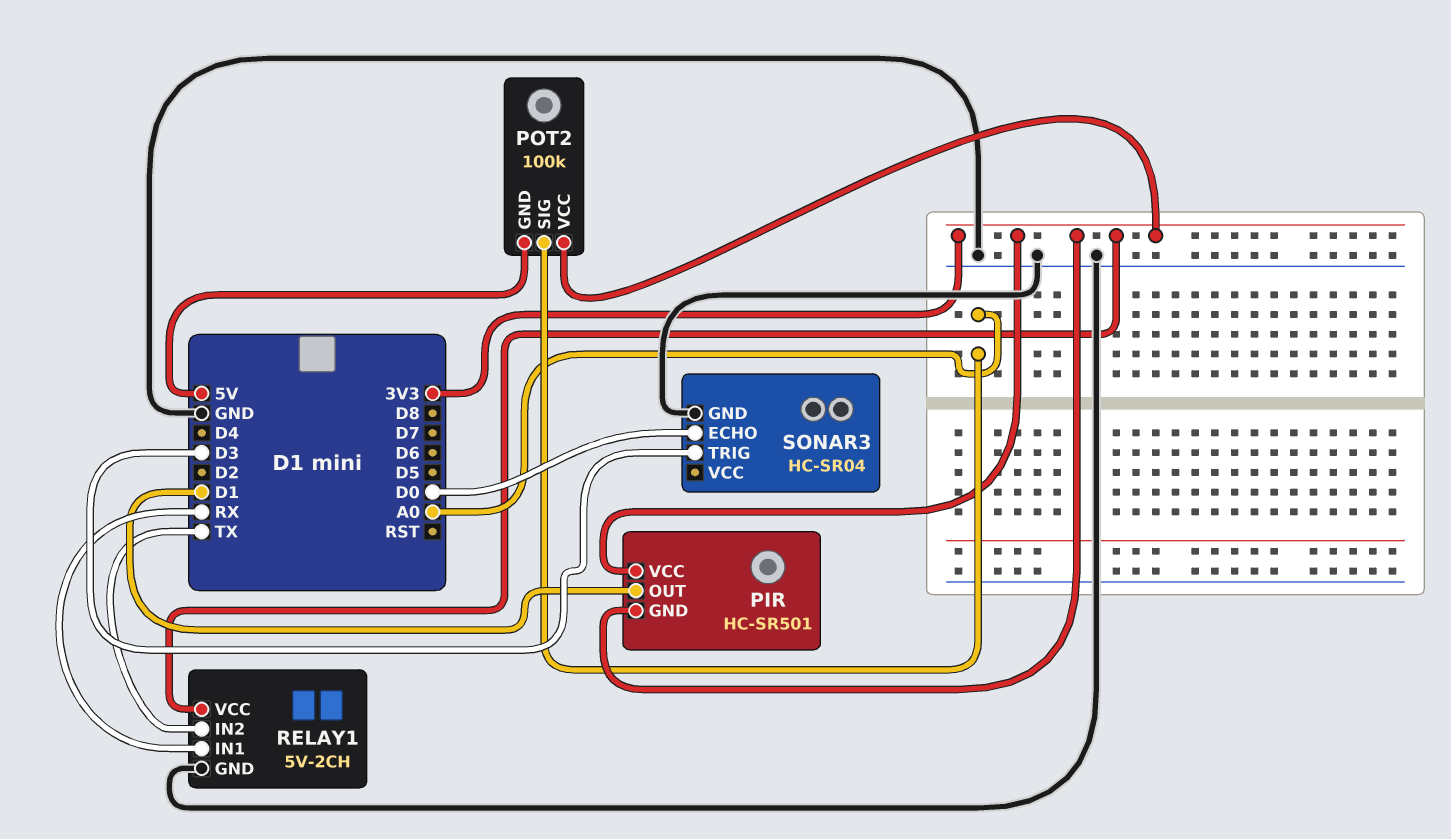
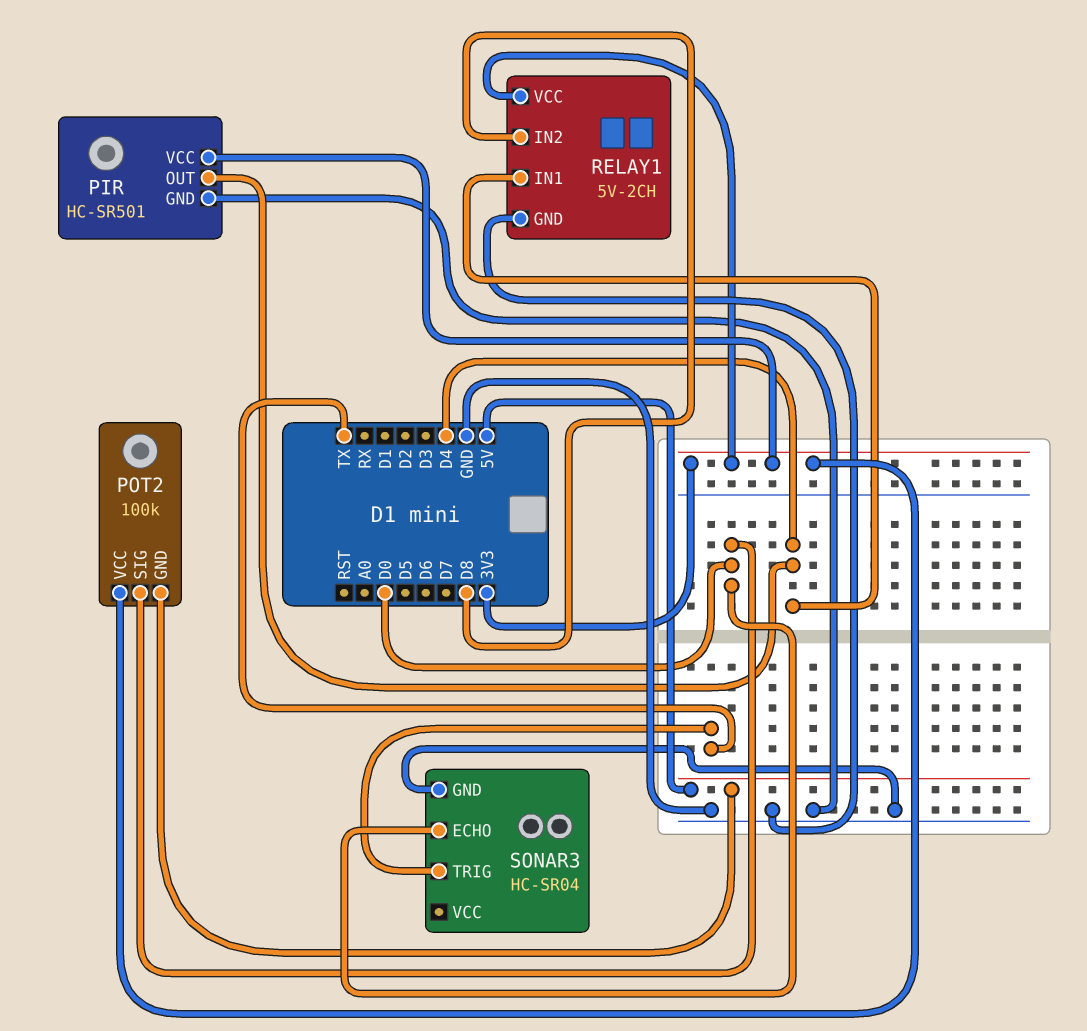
PIR pin GND: 3V3 -> GND
PIR pin OUT: D1 -> D4
POT2 pin SIG: A0 -> D0
RELAY1 pin IN1: RX -> D4
RELAY1 pin IN2: TX -> D8
SONAR3 pin TRIG: D3 -> TX

